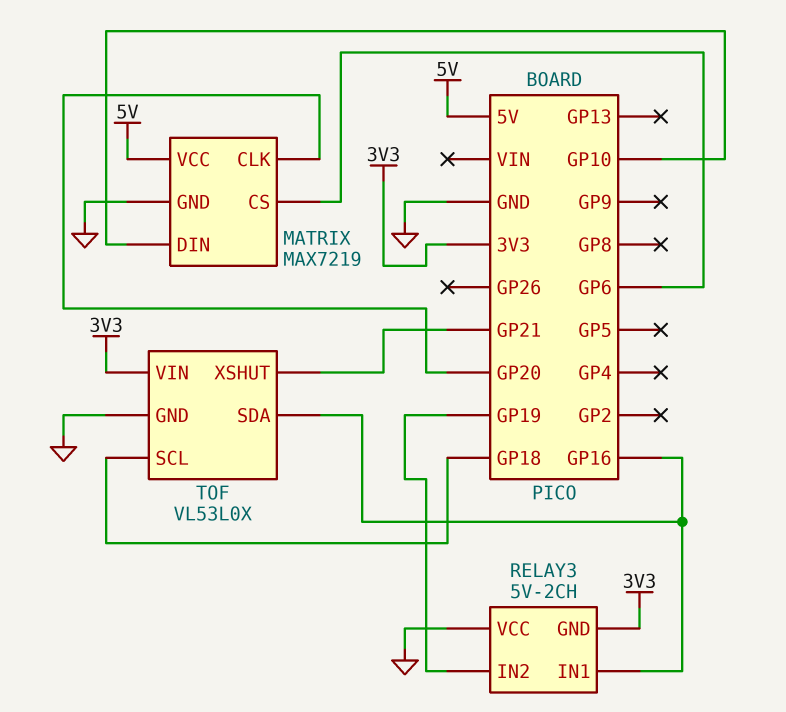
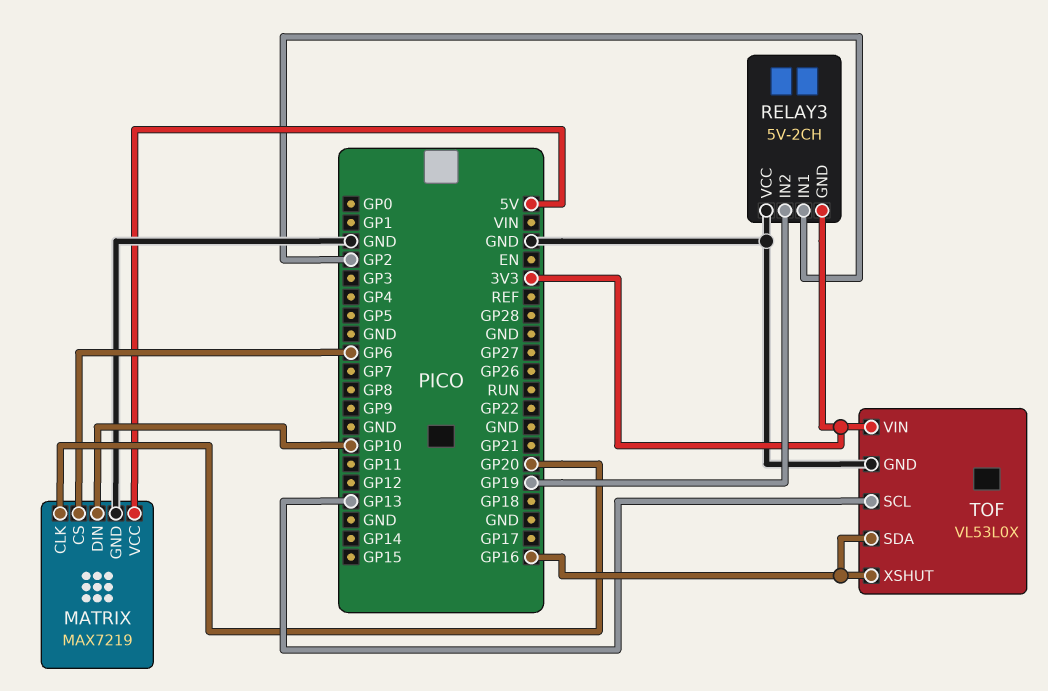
RELAY3 pin IN1: GP16 -> GP2
TOF pin SCL: GP18 -> GP13
TOF pin XSHUT: GP21 -> GP16

